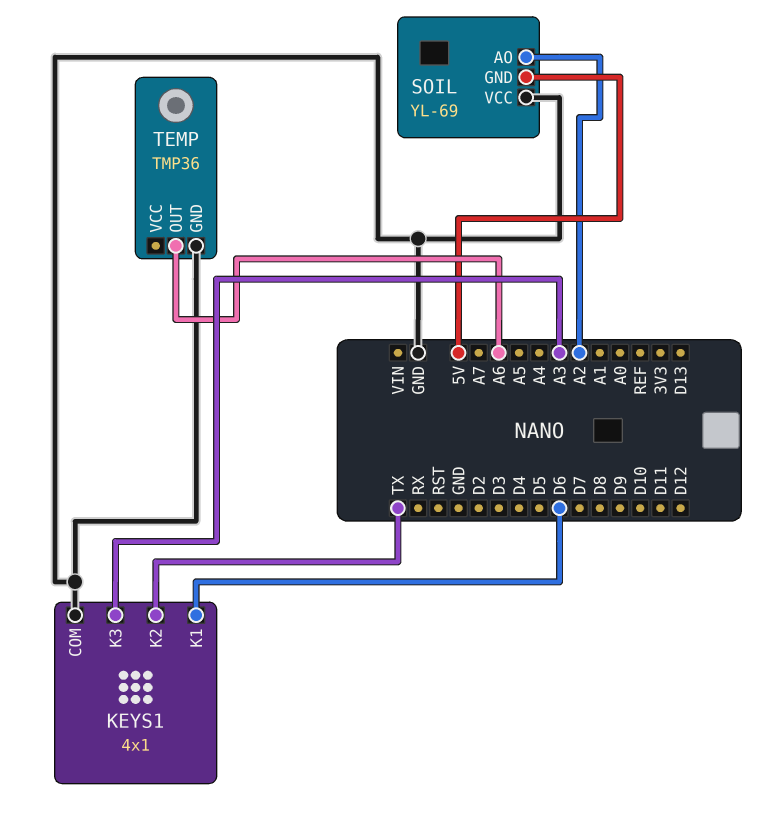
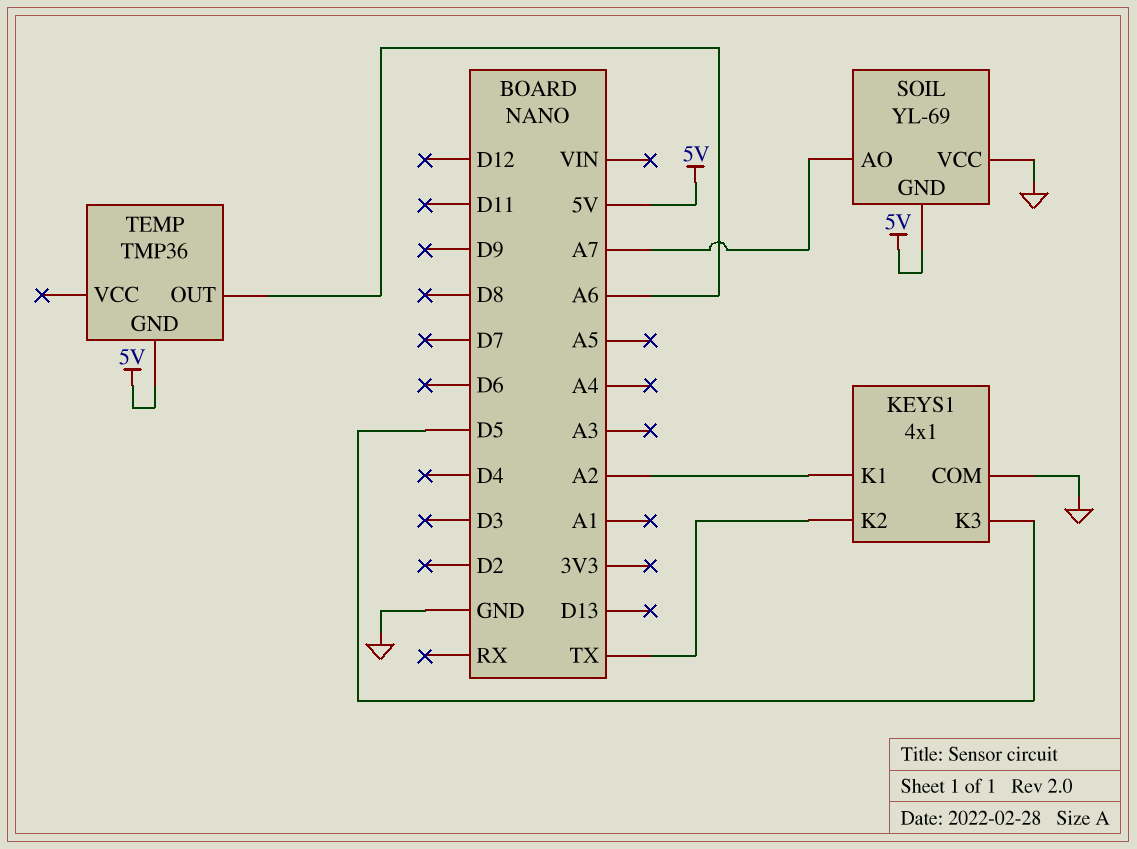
KEYS1 pin K1: D6 -> A2
KEYS1 pin K3: A3 -> D5
SOIL pin AO: A2 -> A7
TEMP pin GND: GND -> 5V

